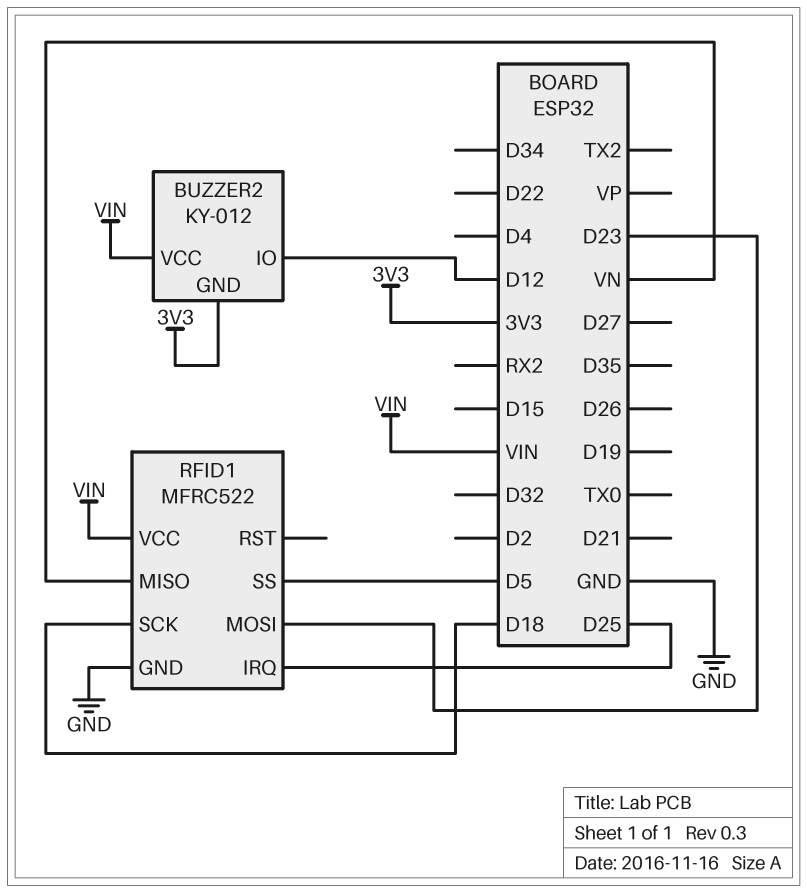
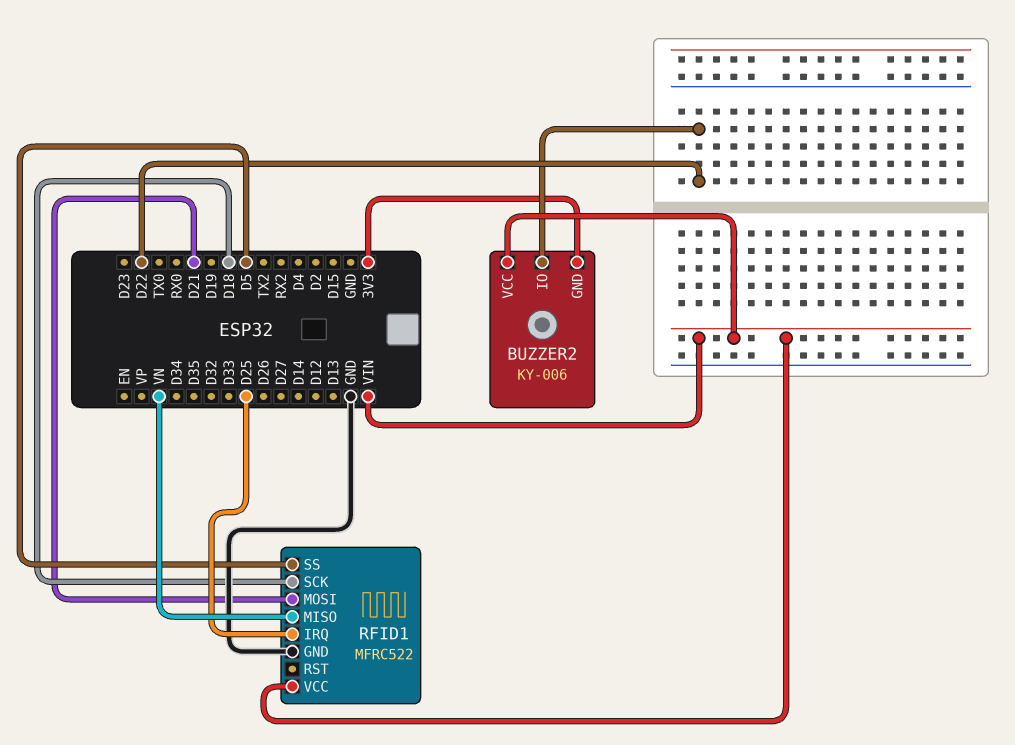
BUZZER2: KY-012 -> KY-006
BUZZER2 pin IO: D12 -> D22
RFID1 pin MOSI: D23 -> D21

